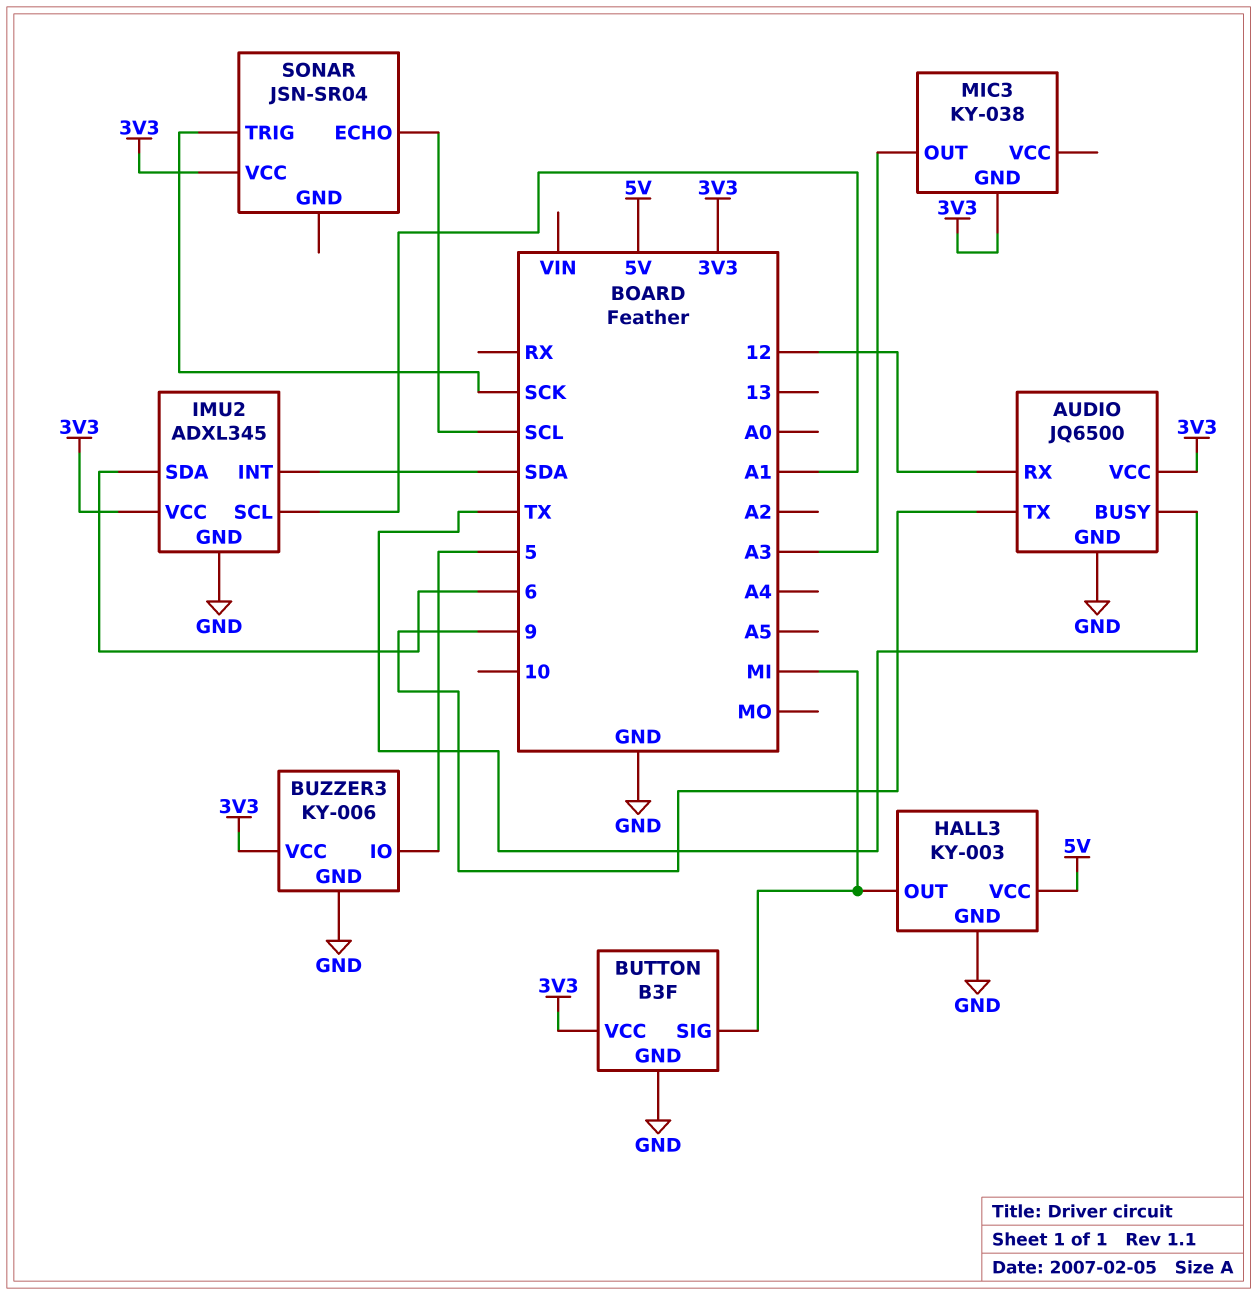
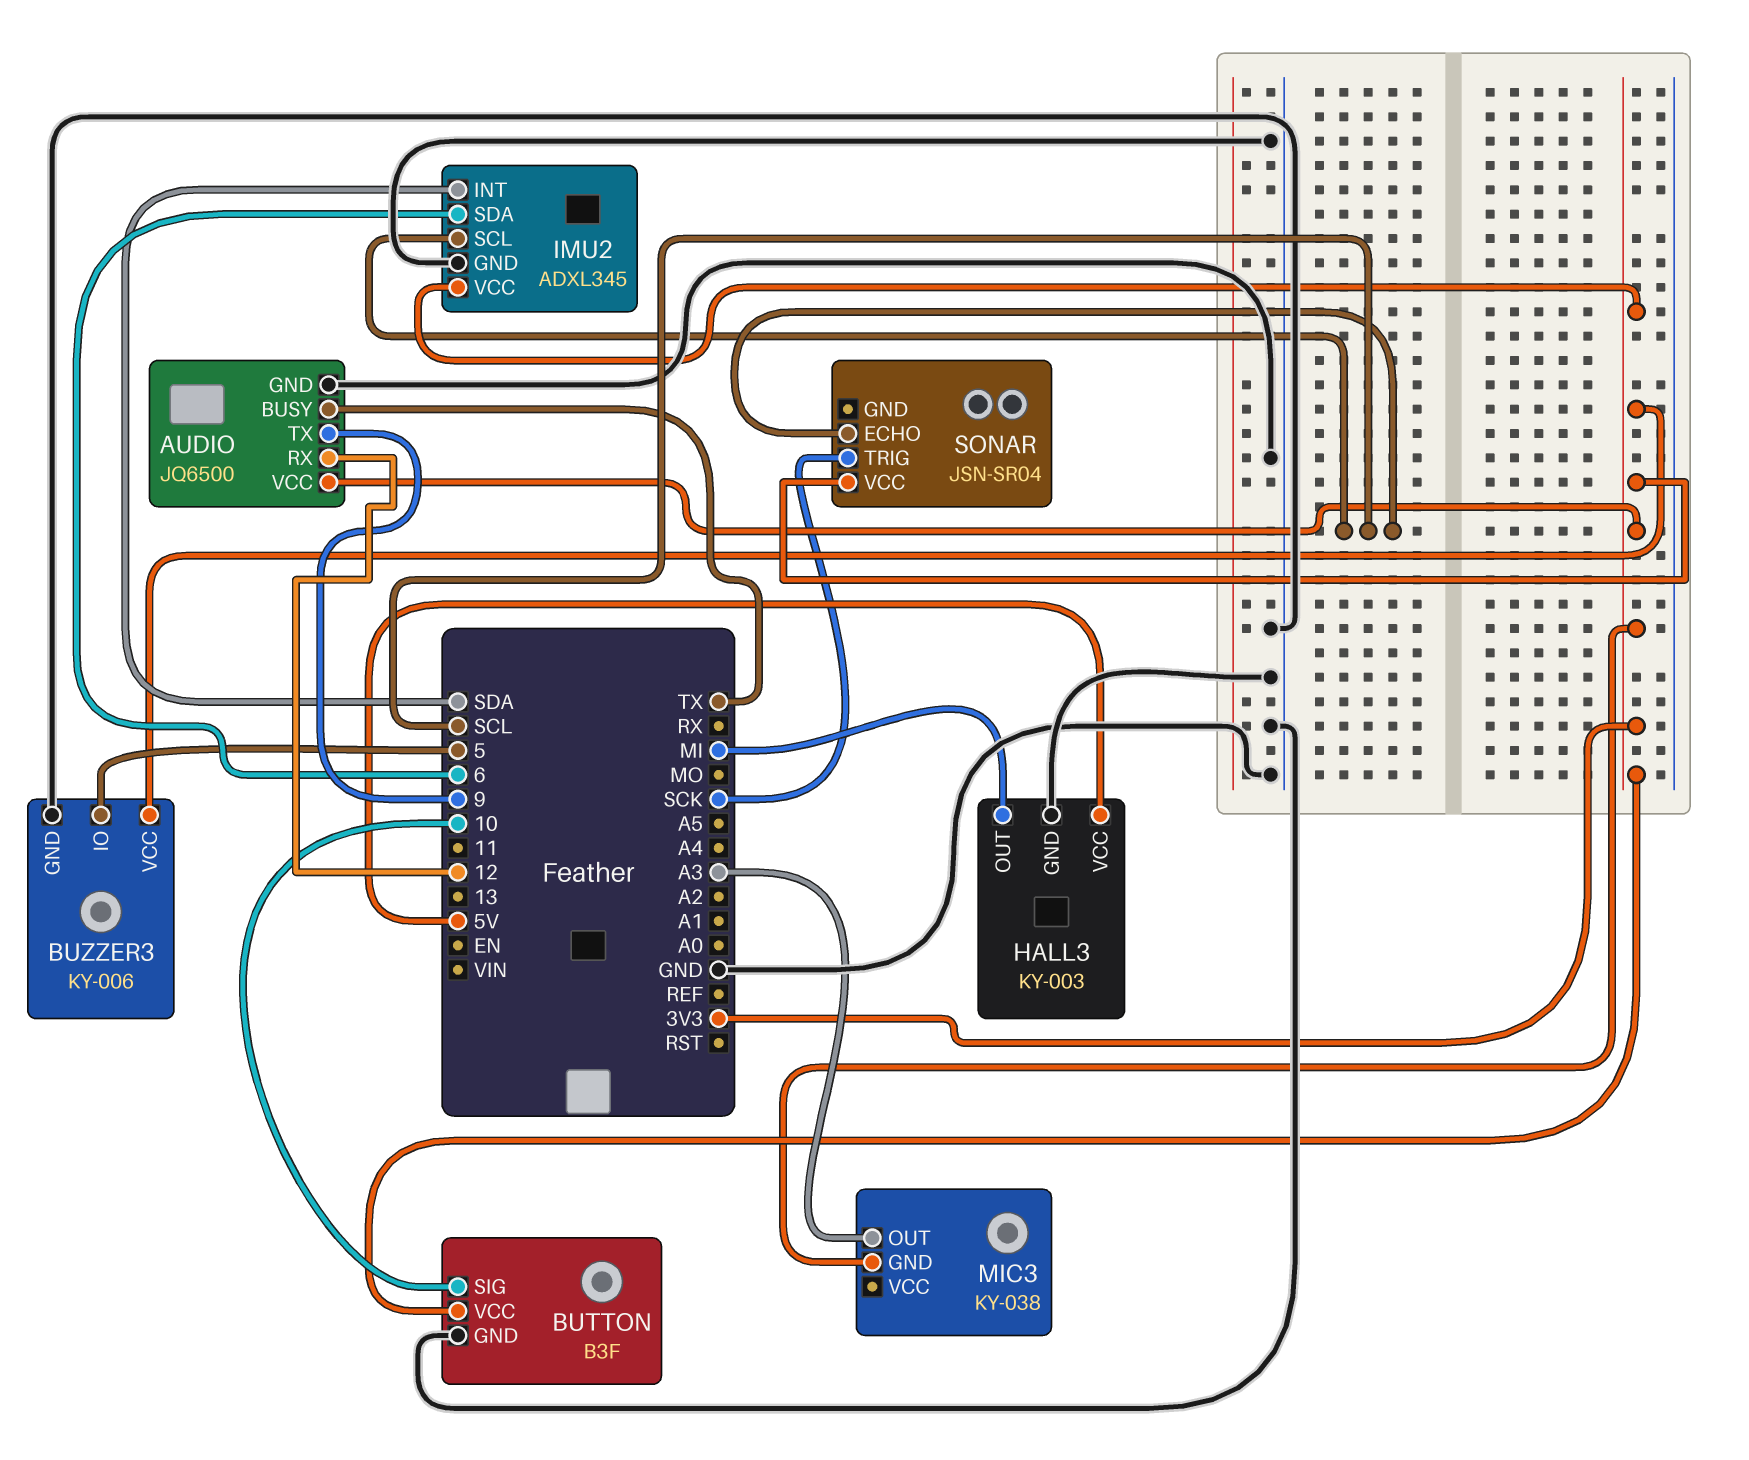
BUTTON pin SIG: MI -> 10
IMU2 pin SCL: A1 -> SCL

